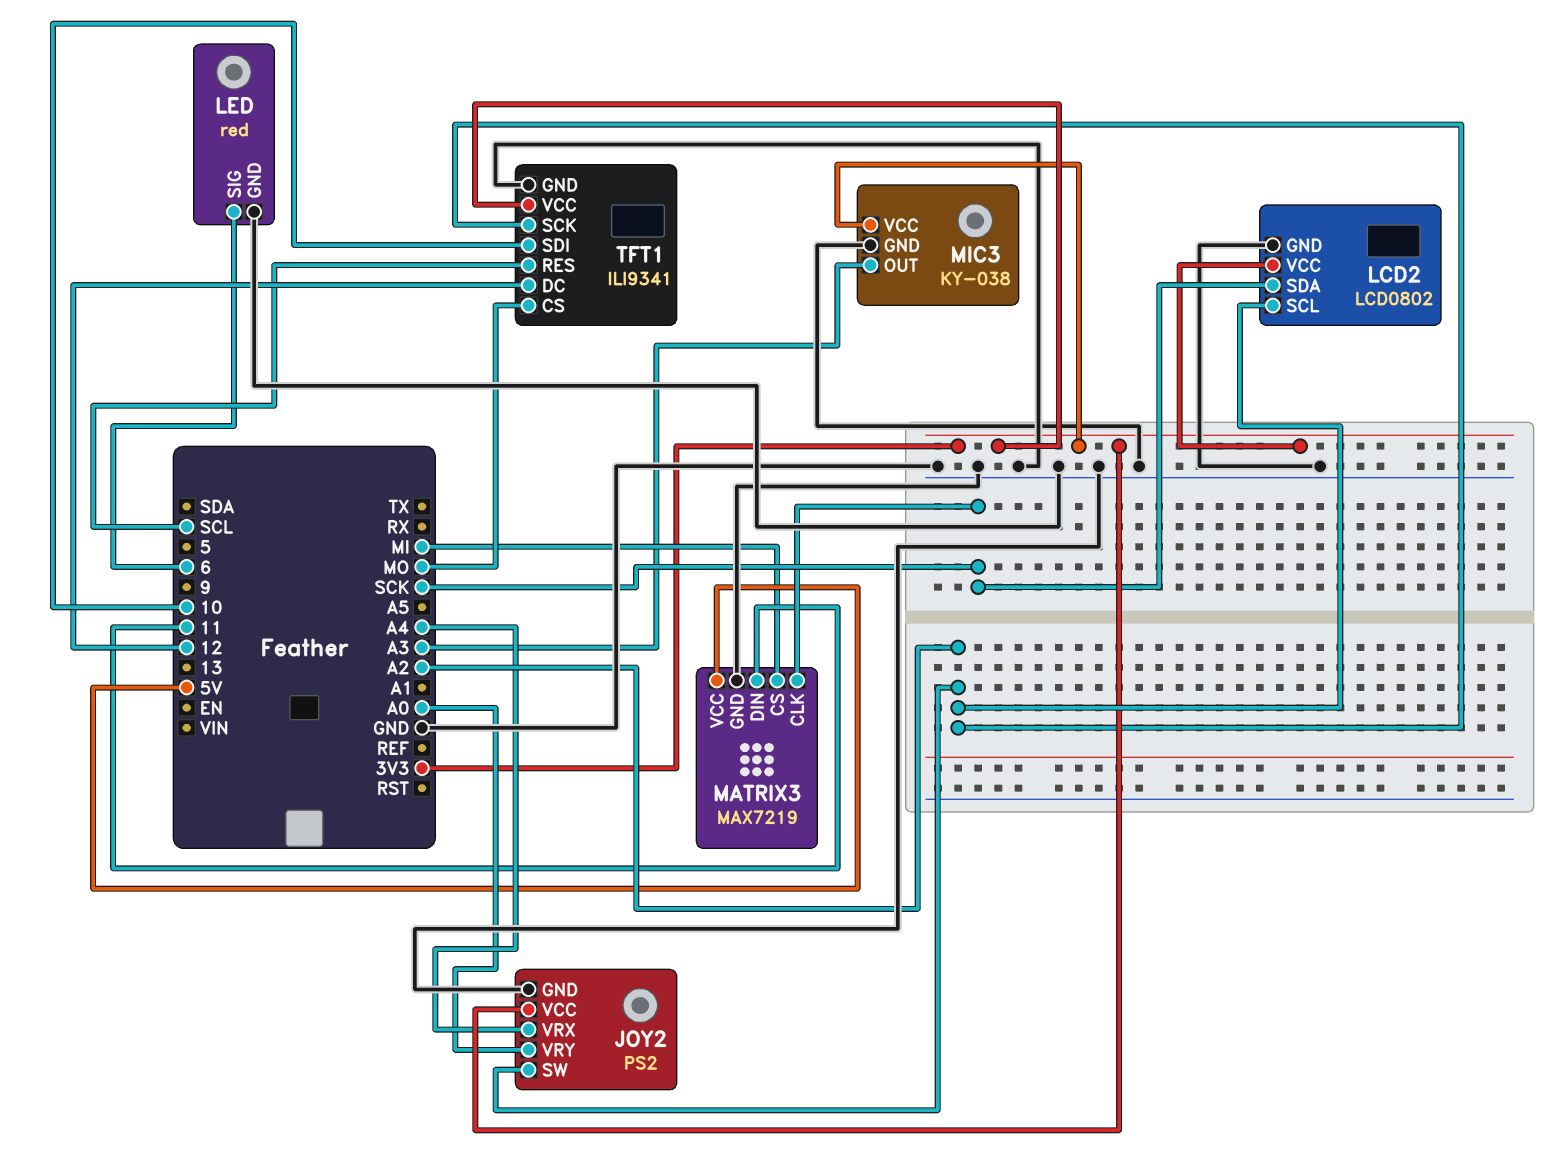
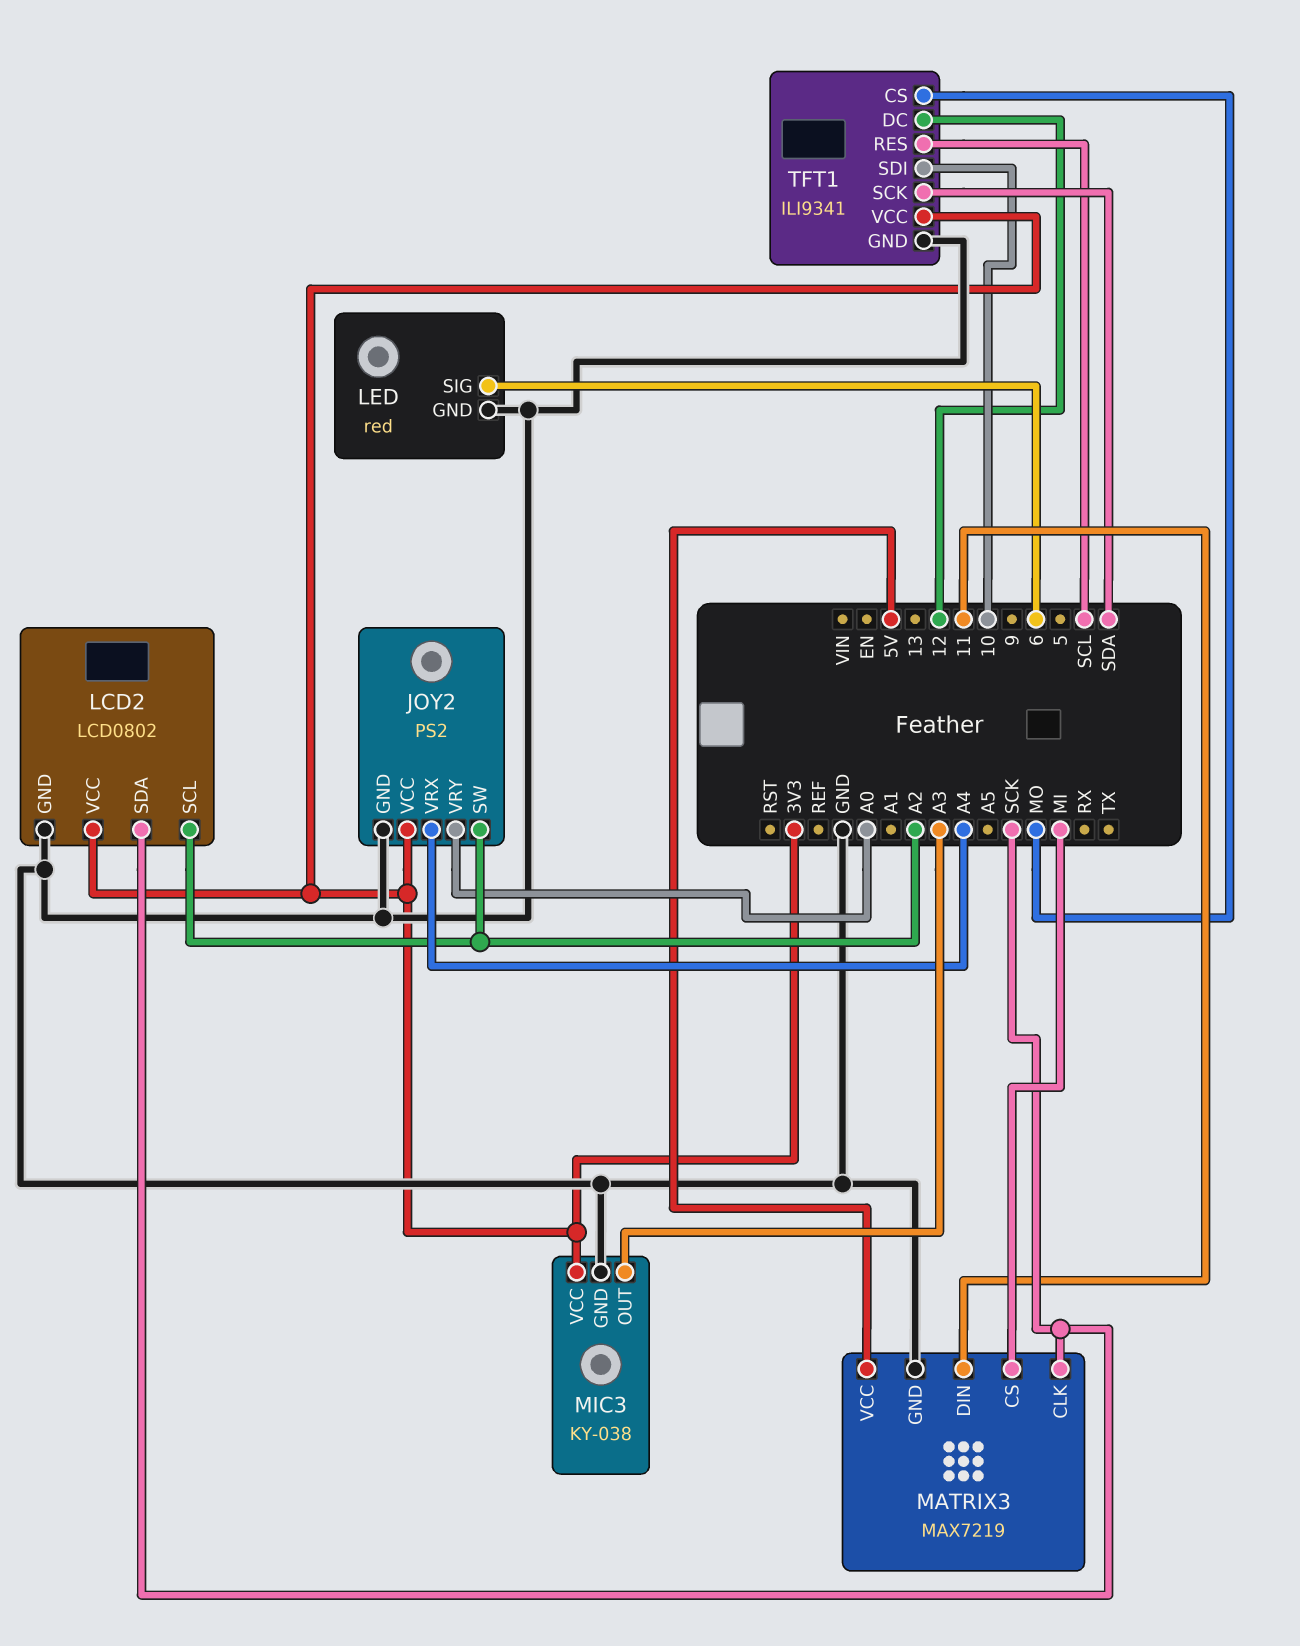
TFT1 pin SCK: A2 -> SDA

